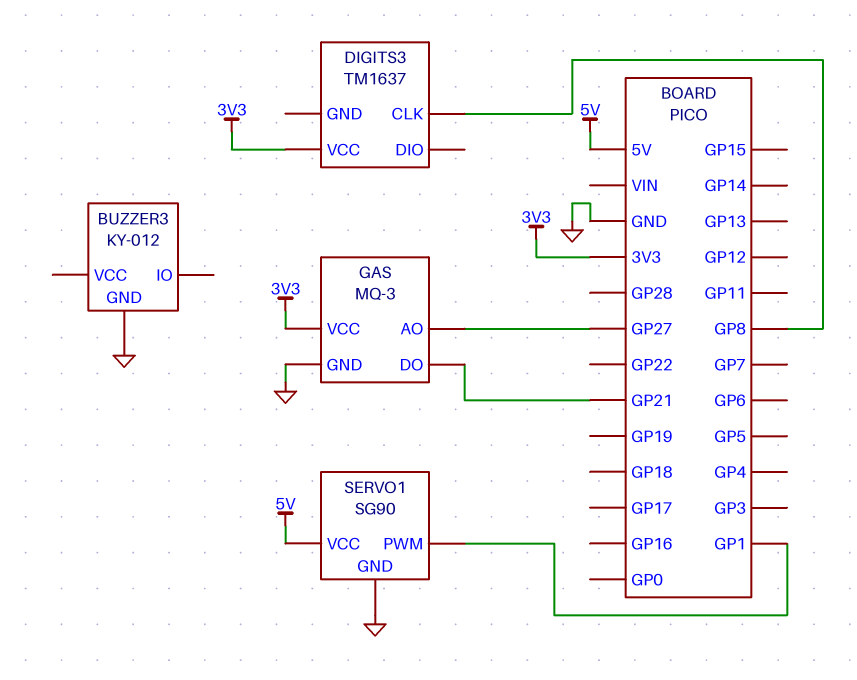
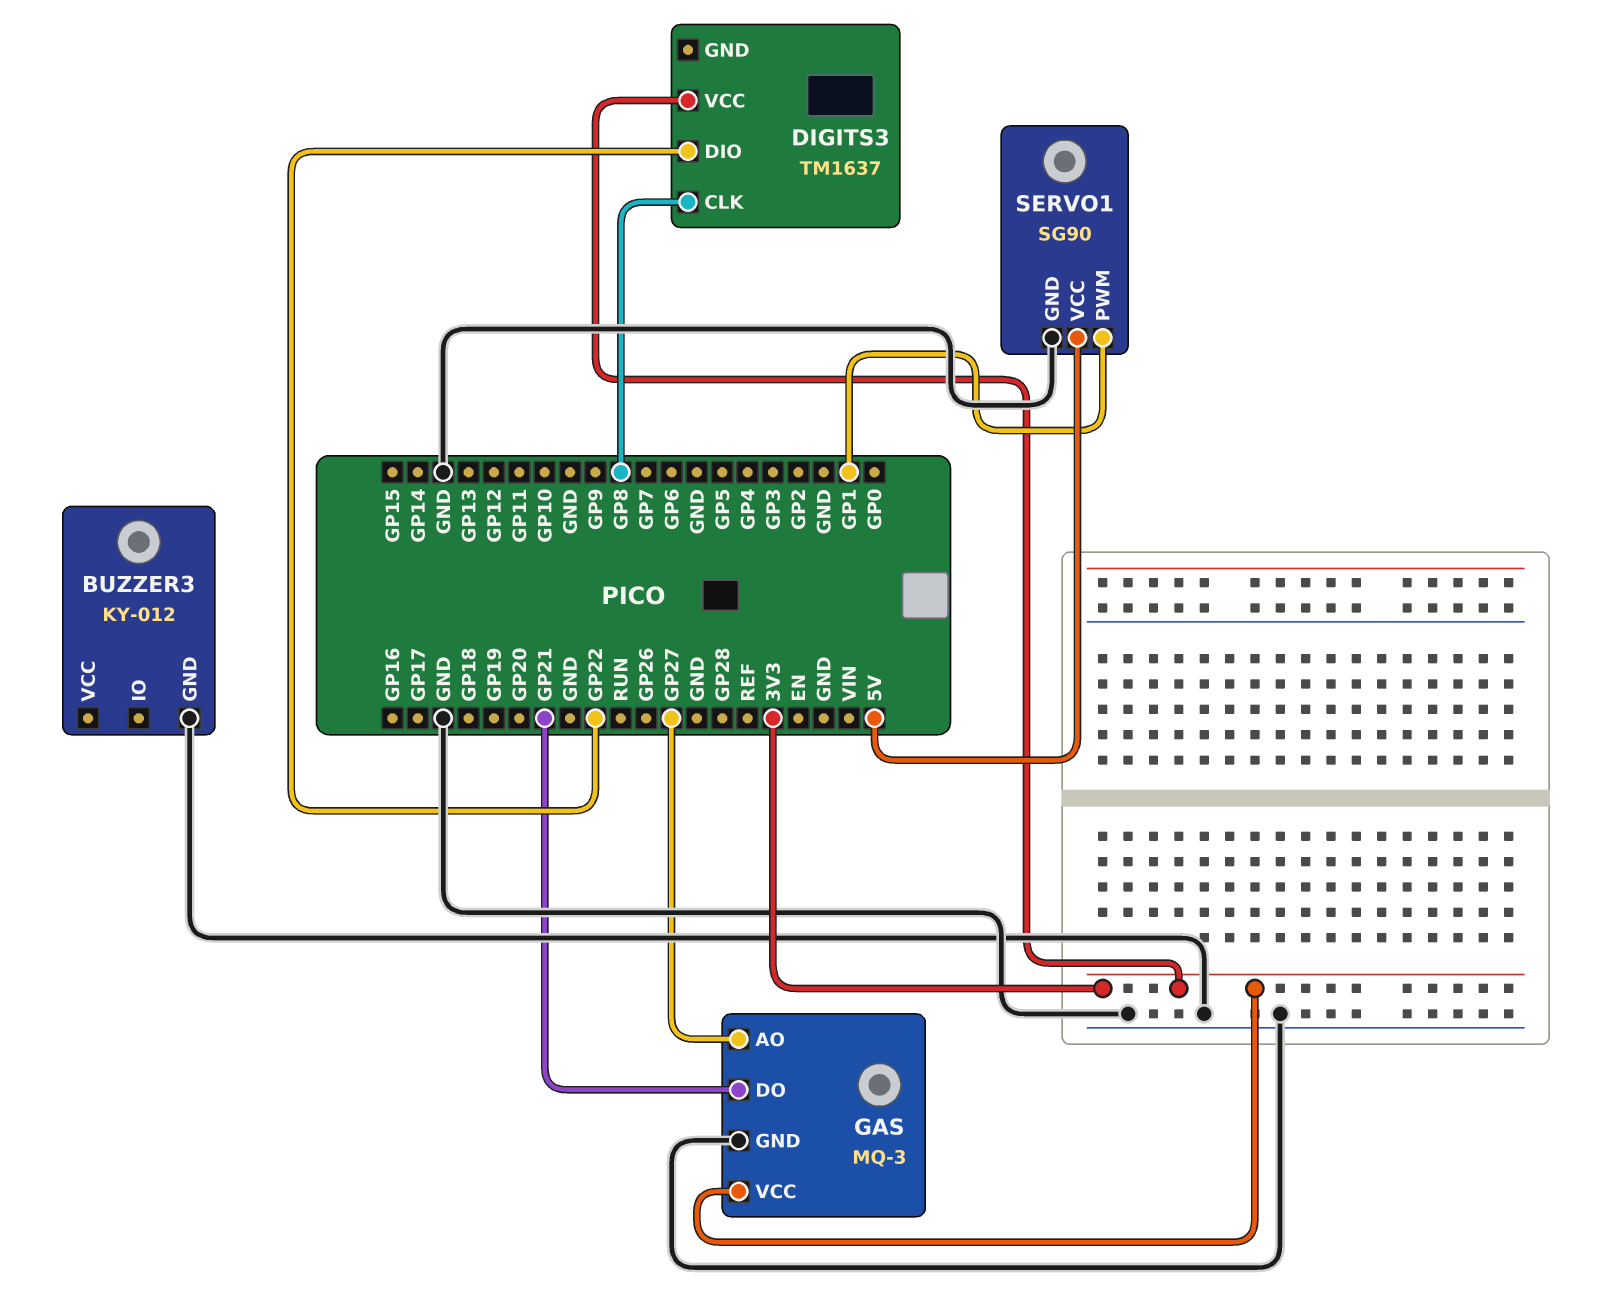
DIGITS3 pin DIO: none -> GP22

